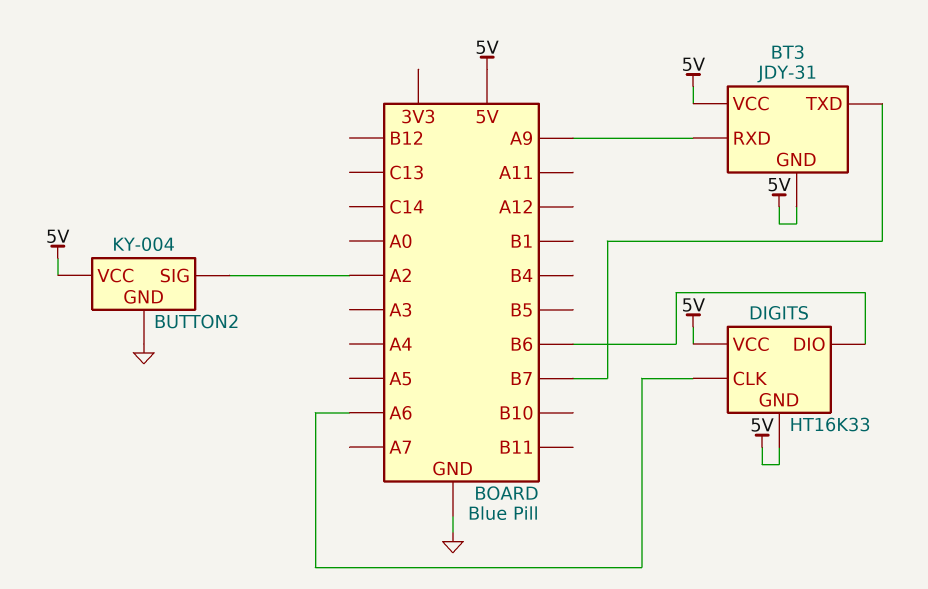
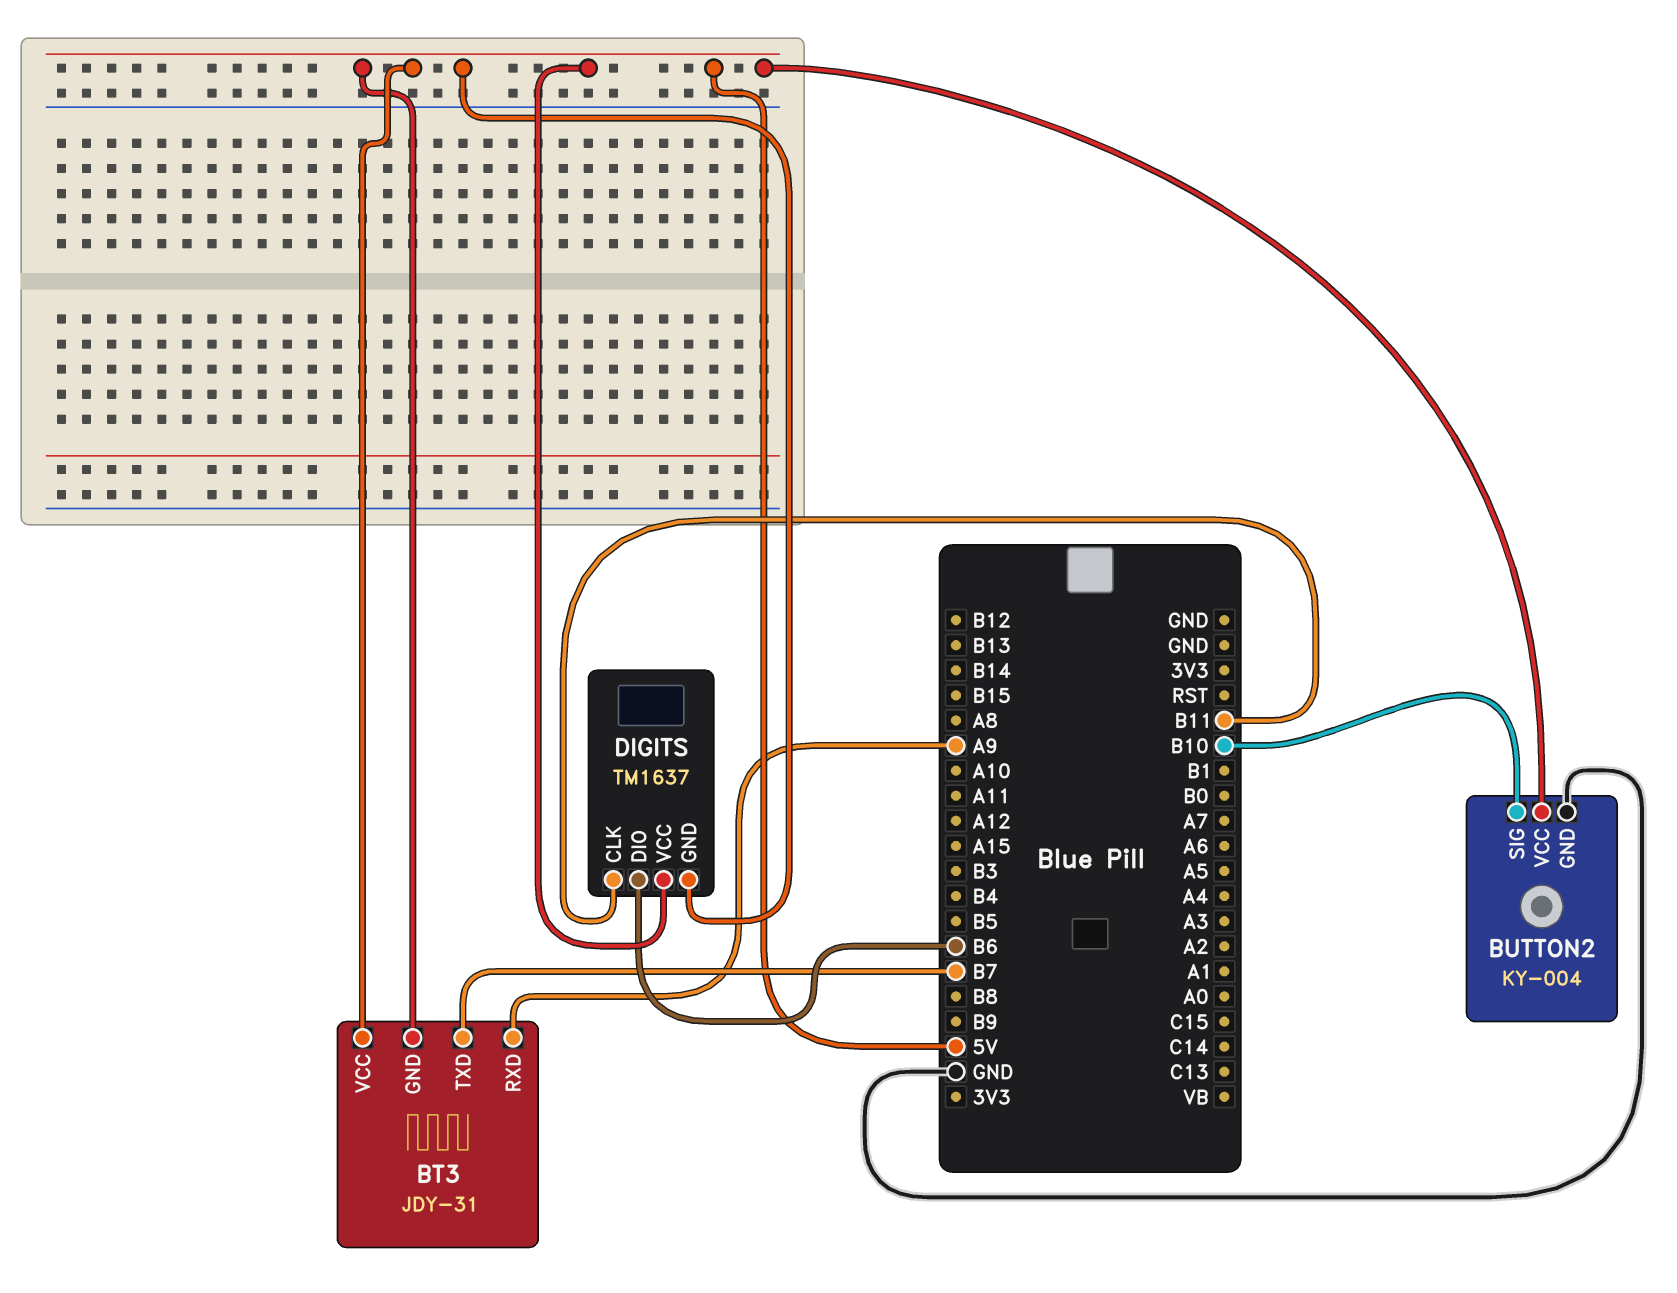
BUTTON2 pin SIG: A2 -> B10
DIGITS: HT16K33 -> TM1637
DIGITS pin CLK: A6 -> B11

